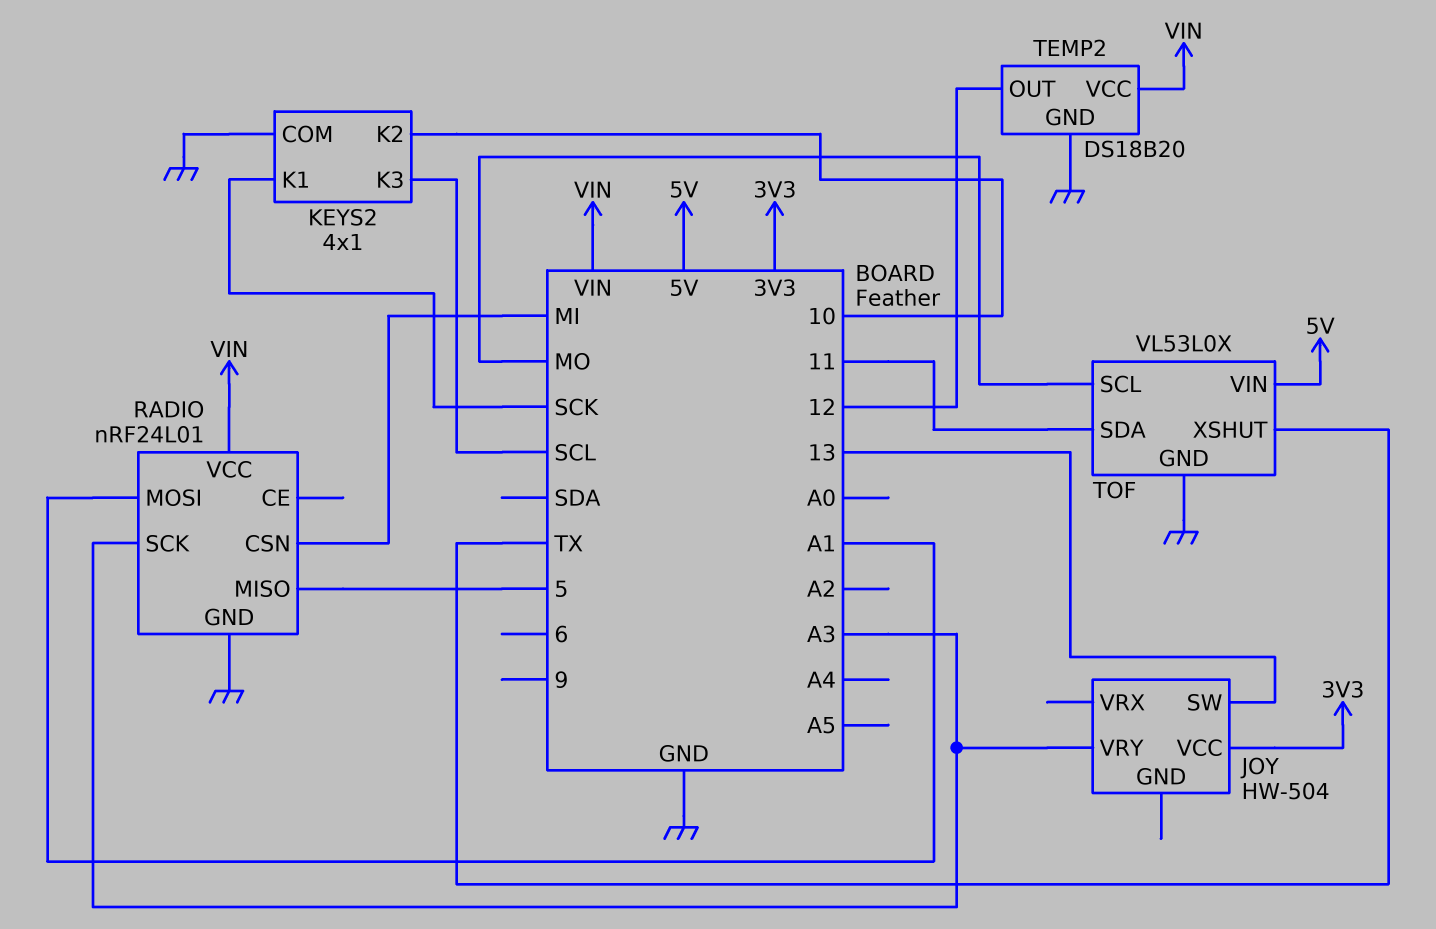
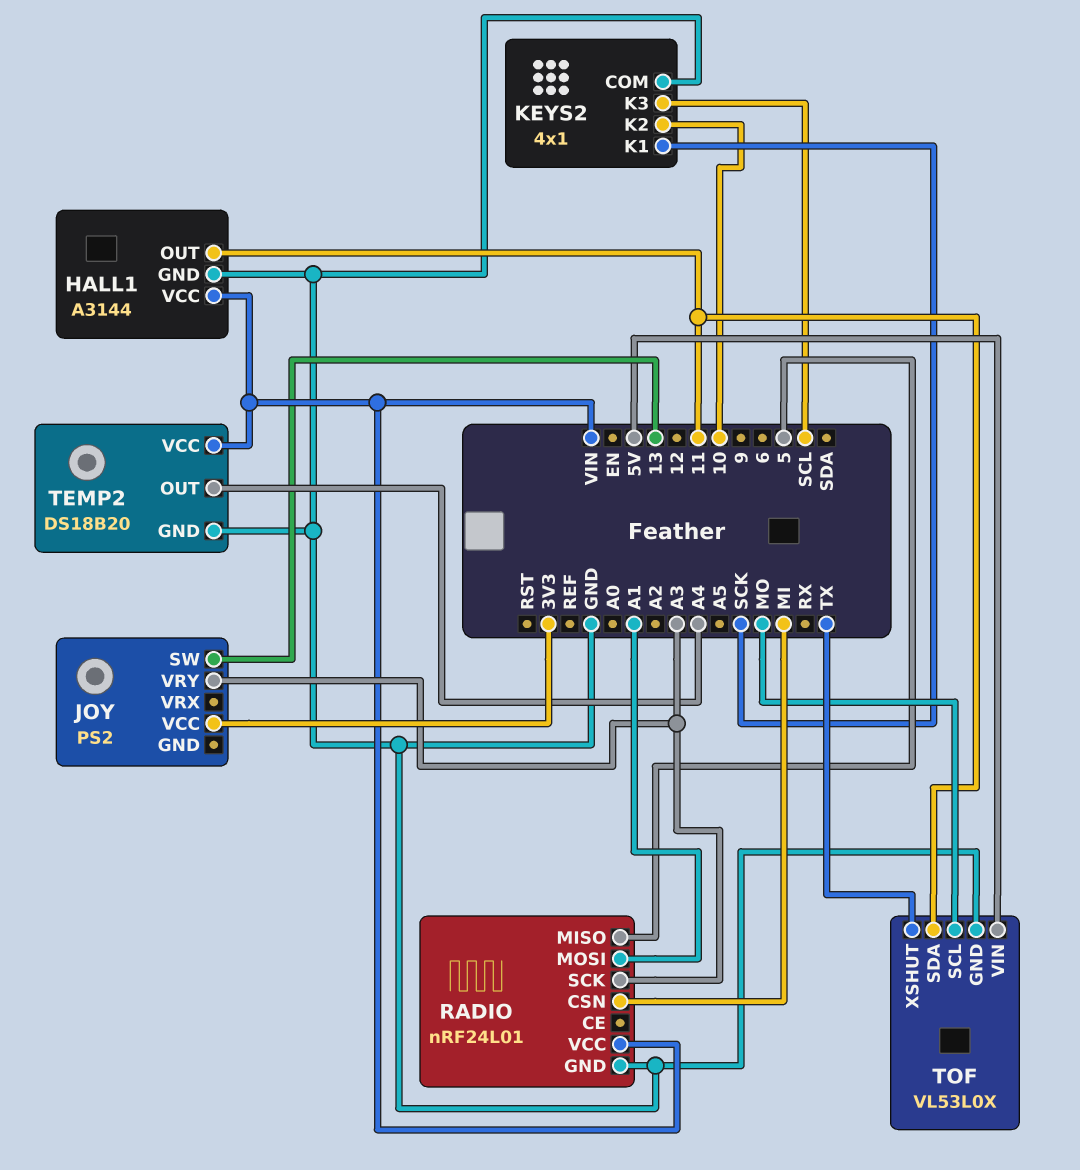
HALL1: none -> A3144
HALL1 pin GND: none -> GND
HALL1 pin OUT: none -> 11
HALL1 pin VCC: none -> VIN
JOY: HW-504 -> PS2
TEMP2 pin OUT: 12 -> A4

